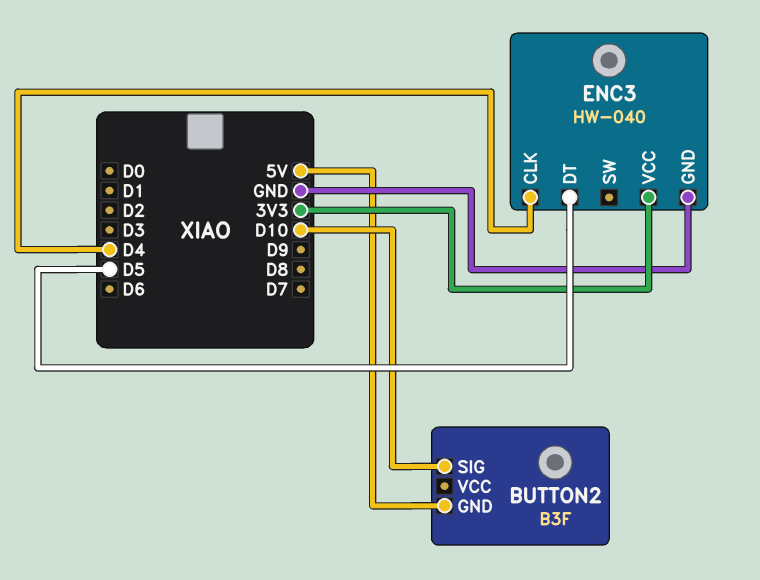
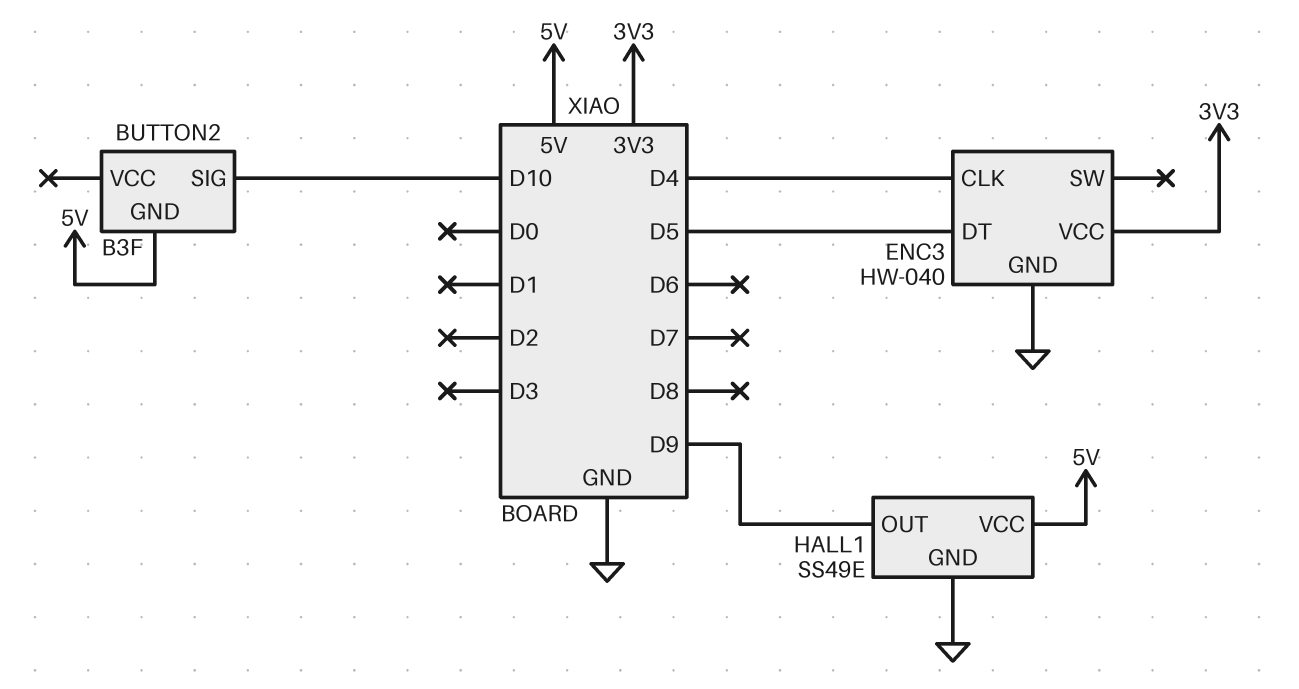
HALL1: none -> SS49E
HALL1 pin GND: none -> GND
HALL1 pin OUT: none -> D9
HALL1 pin VCC: none -> 5V

